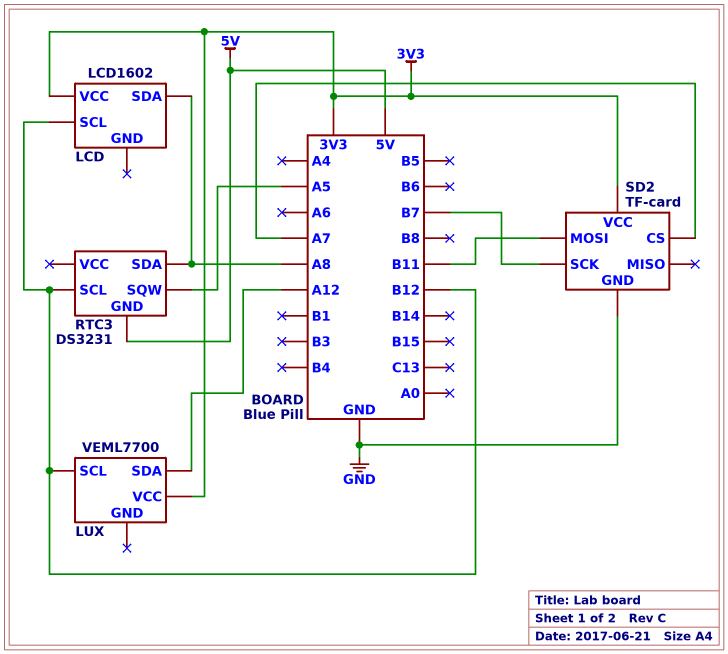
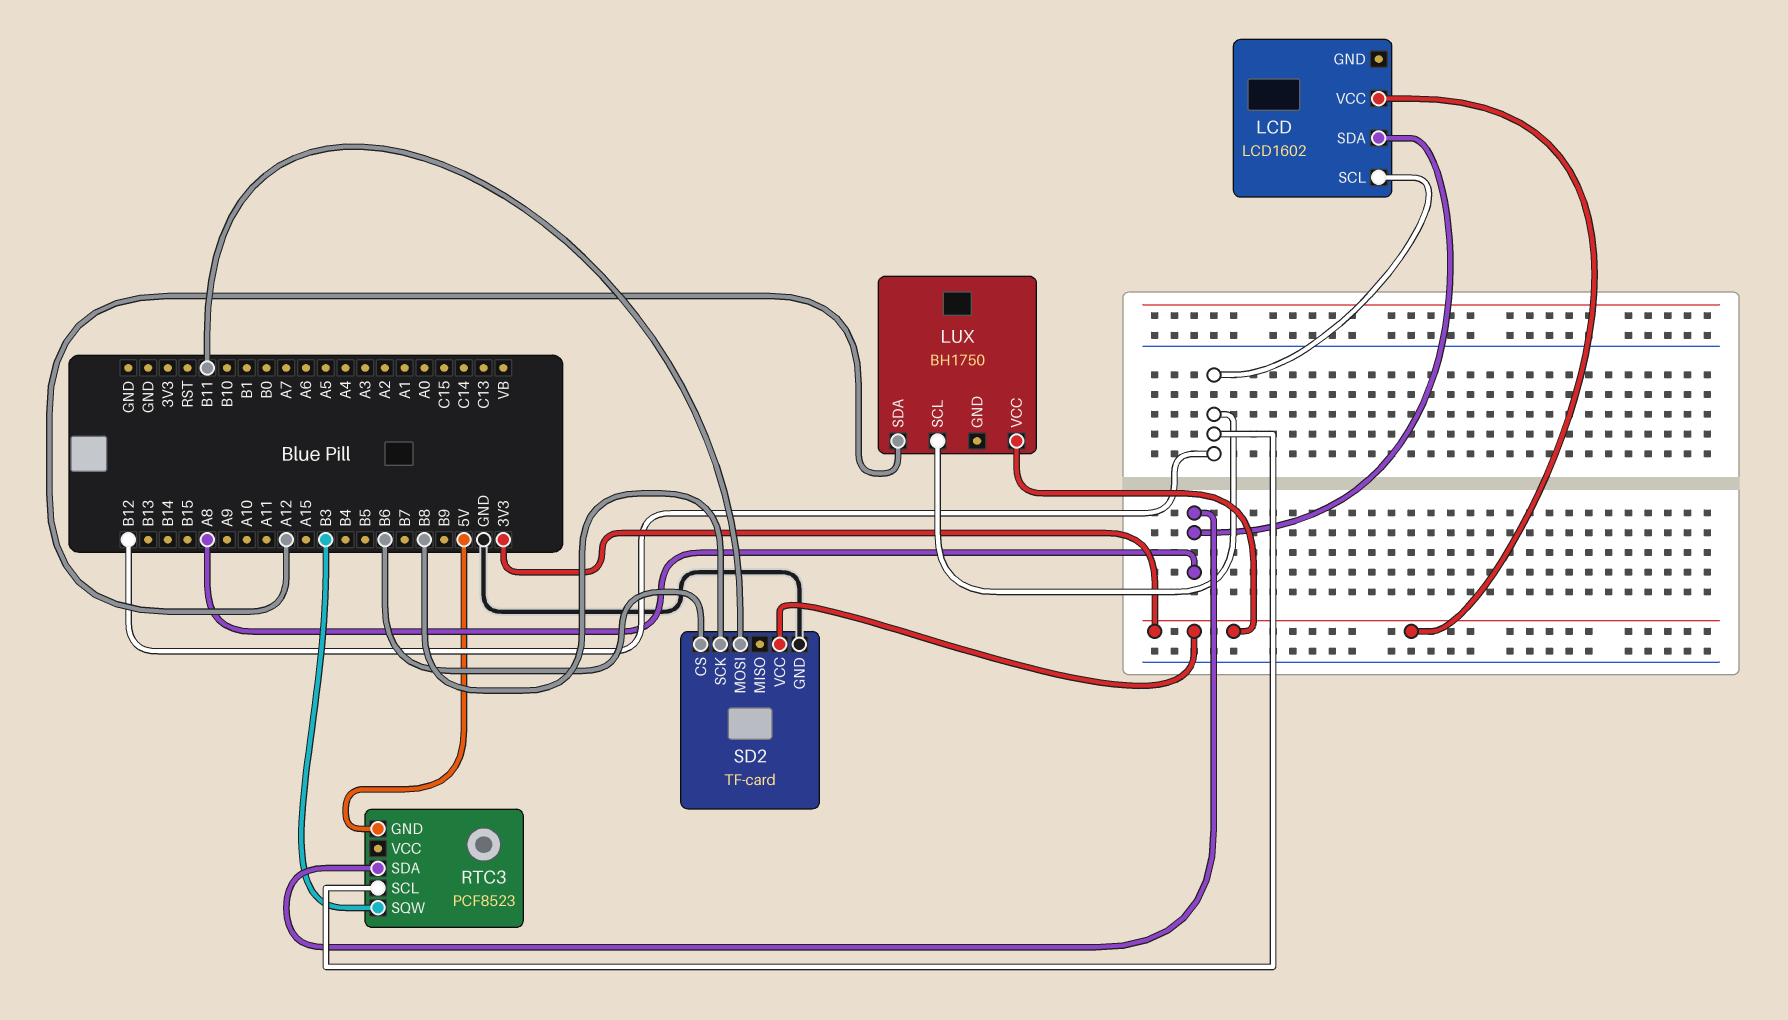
LUX: VEML7700 -> BH1750
RTC3: DS3231 -> PCF8523
RTC3 pin SQW: A5 -> B3
SD2 pin CS: A7 -> B6
SD2 pin SCK: B7 -> B8

